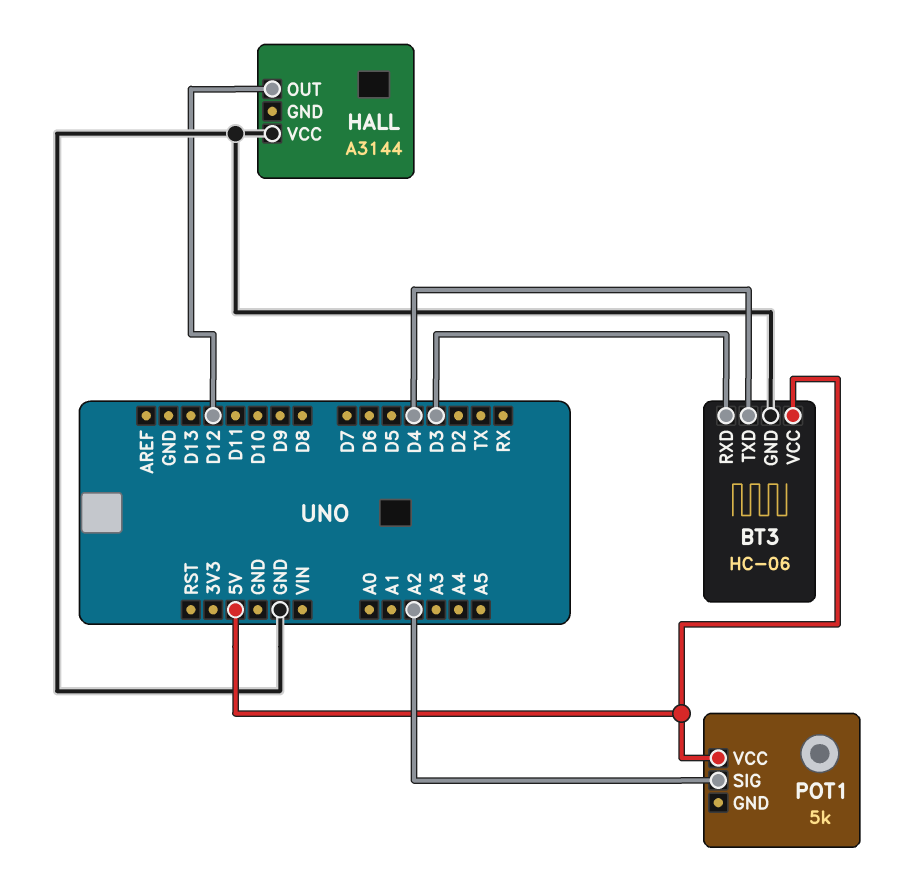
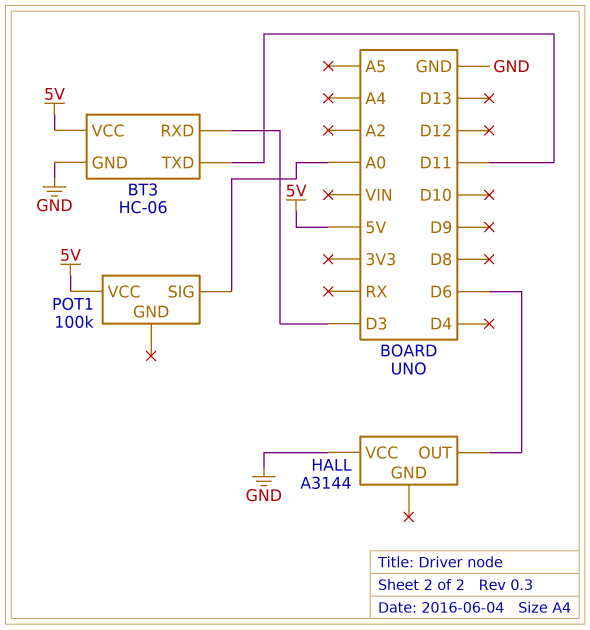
BT3 pin TXD: D4 -> D11
HALL pin OUT: D12 -> D6
POT1: 5k -> 100k
POT1 pin SIG: A2 -> A0

